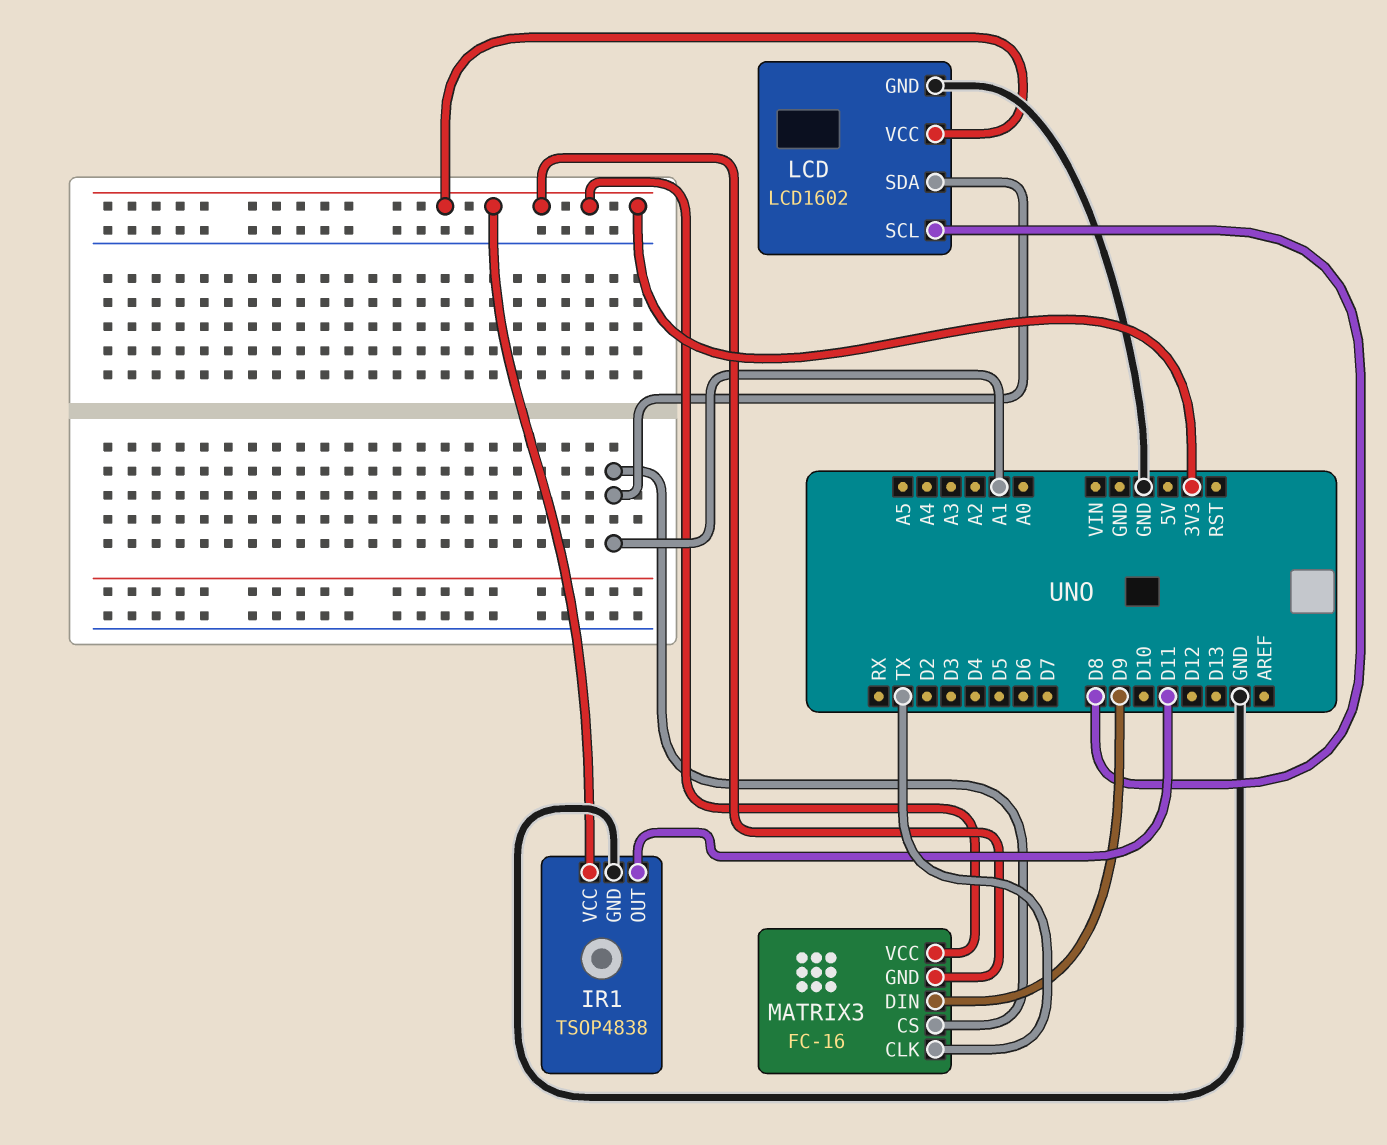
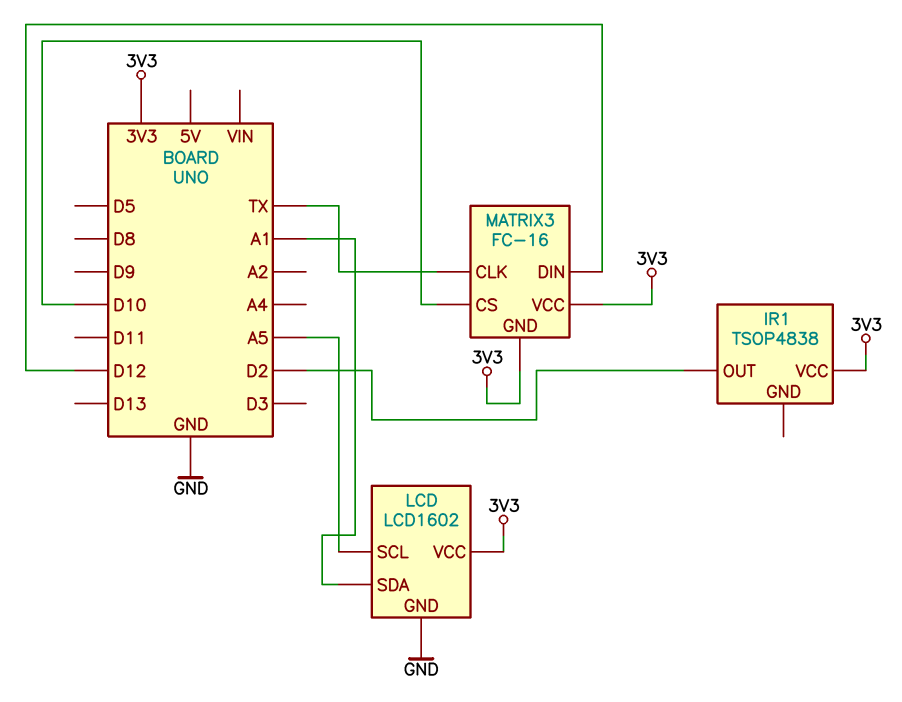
IR1 pin GND: GND -> none
IR1 pin OUT: D11 -> D2
LCD pin SCL: D8 -> A5
MATRIX3 pin CS: A1 -> D10
MATRIX3 pin DIN: D9 -> D12

